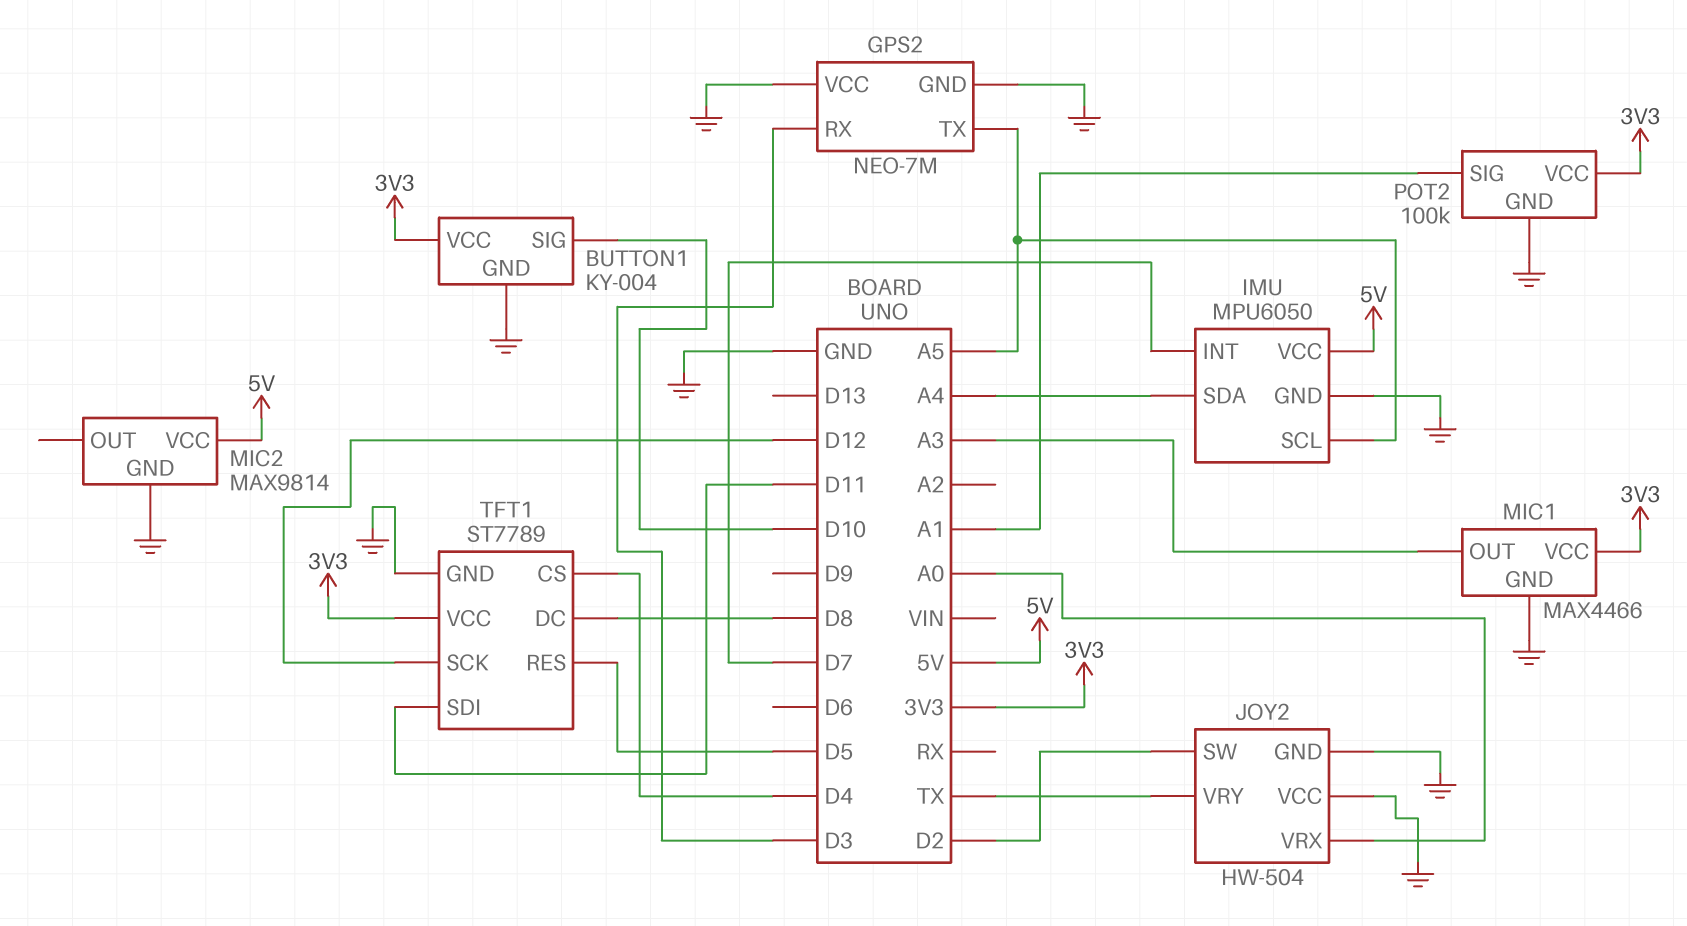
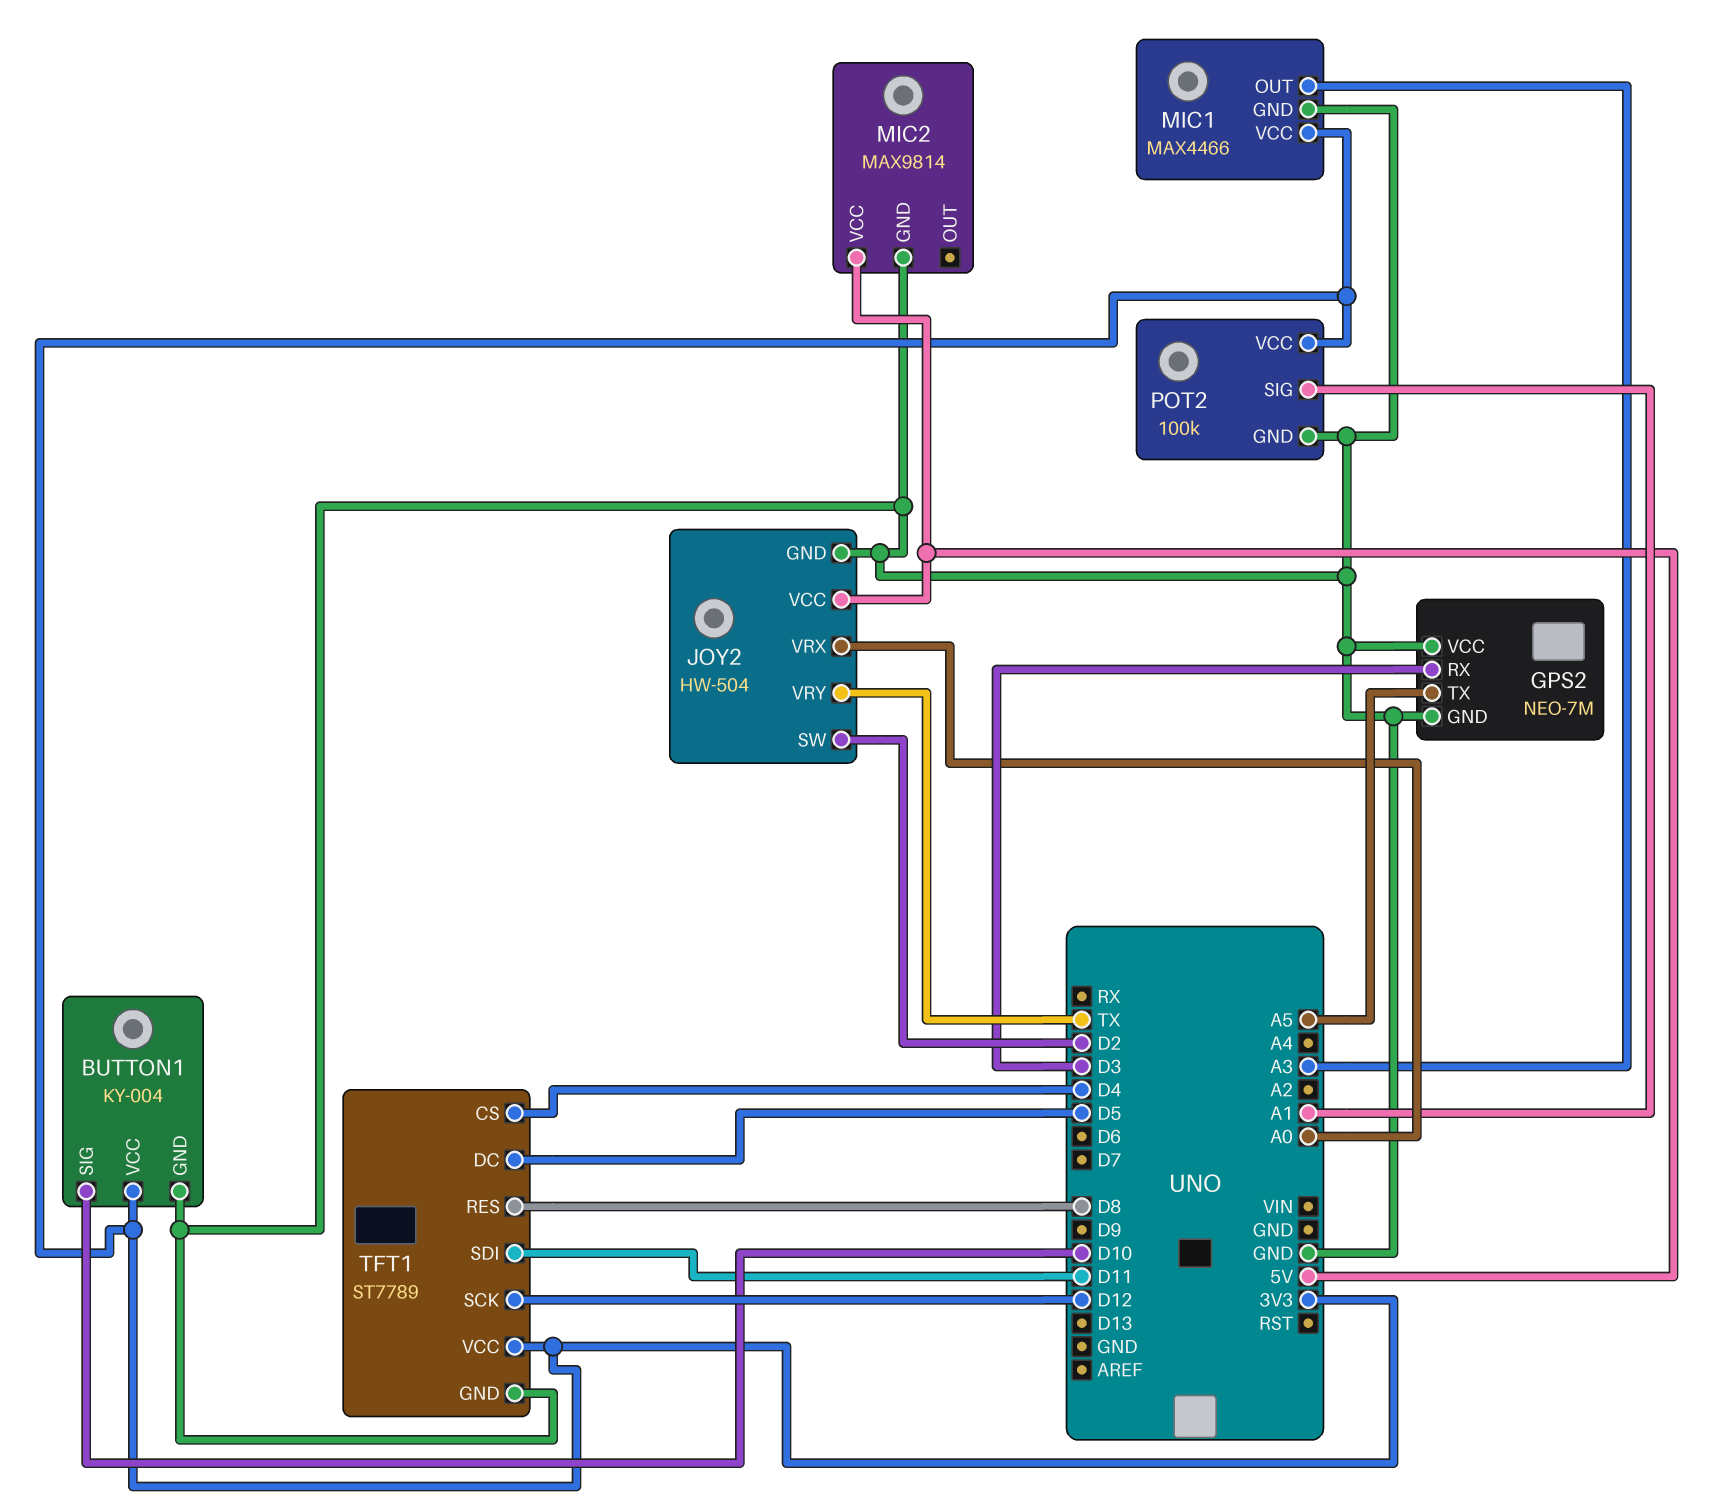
IMU: MPU6050 -> none
IMU pin GND: GND -> none
IMU pin INT: D7 -> none
IMU pin SCL: A5 -> none
IMU pin SDA: A4 -> none
IMU pin VCC: 5V -> none
JOY2 pin VCC: GND -> 5V
TFT1 pin DC: D8 -> D5
TFT1 pin RES: D5 -> D8

